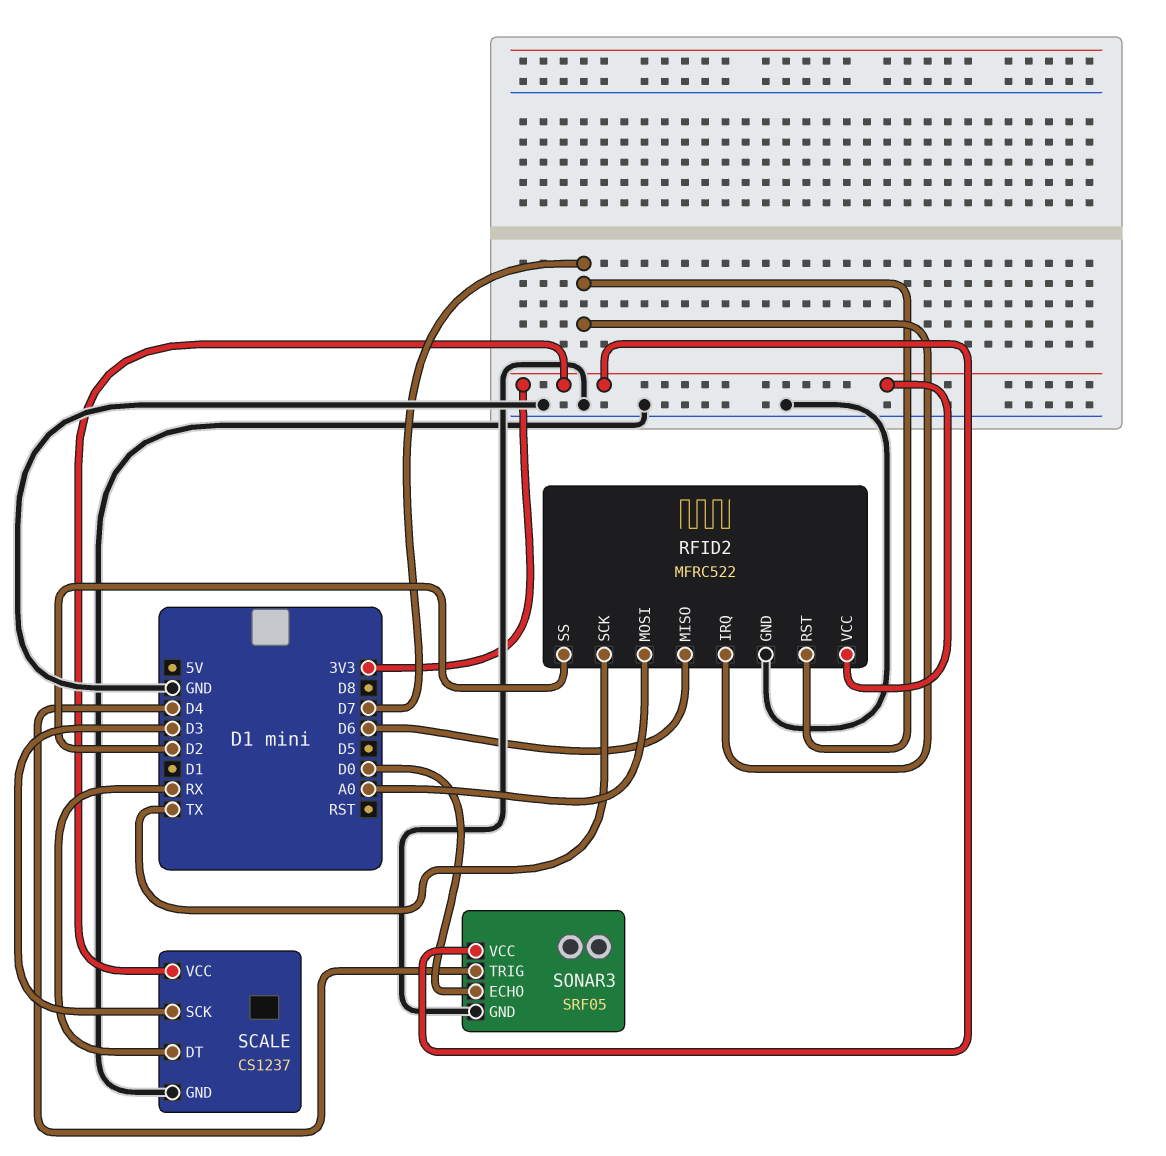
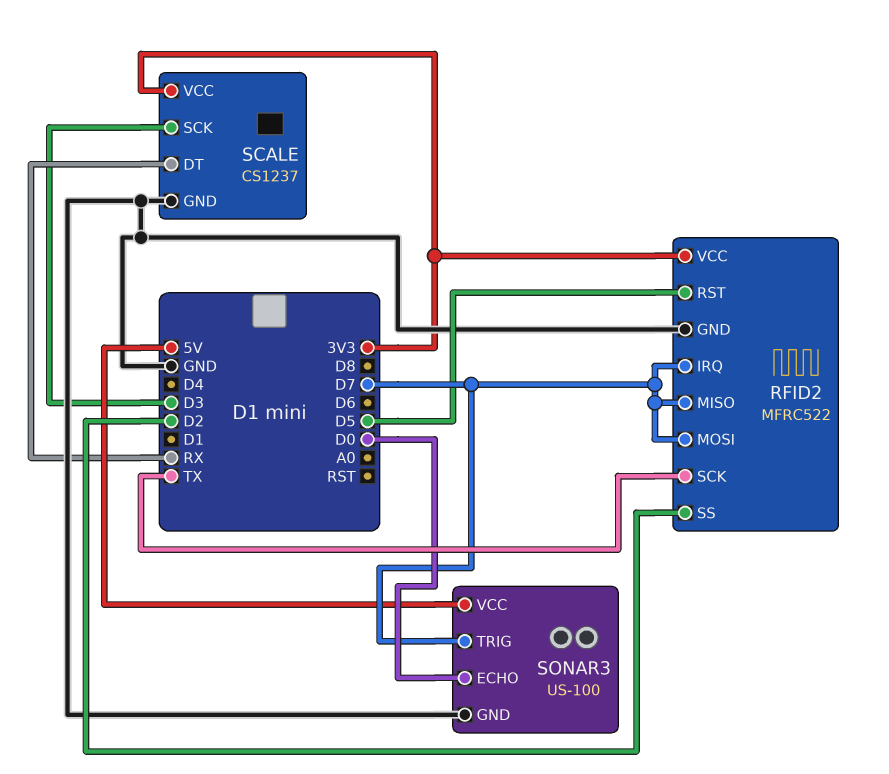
RFID2 pin MISO: D6 -> D7
RFID2 pin MOSI: A0 -> D7
RFID2 pin RST: D7 -> D5
SONAR3: SRF05 -> US-100
SONAR3 pin TRIG: D4 -> D7
SONAR3 pin VCC: 3V3 -> 5V

